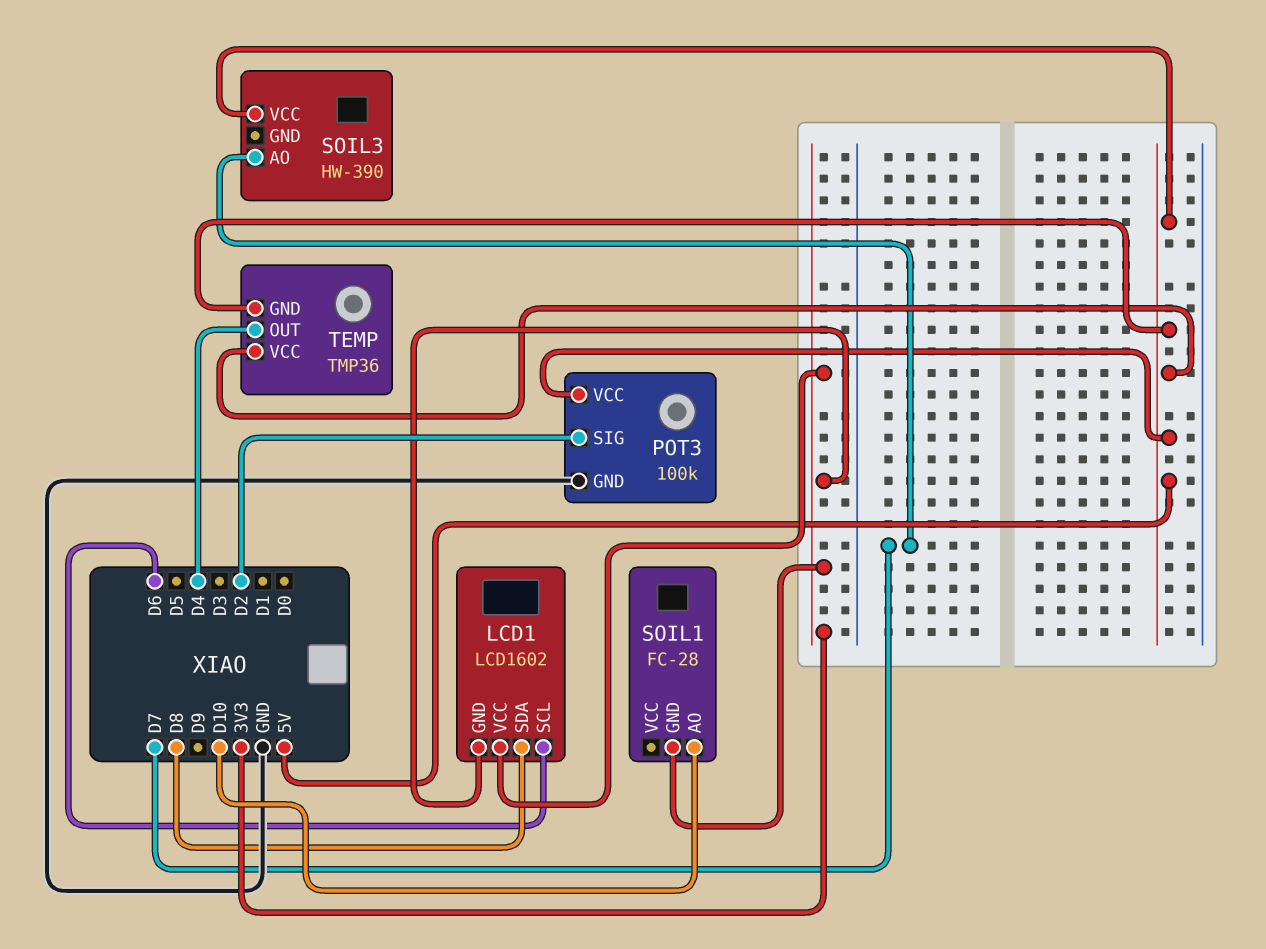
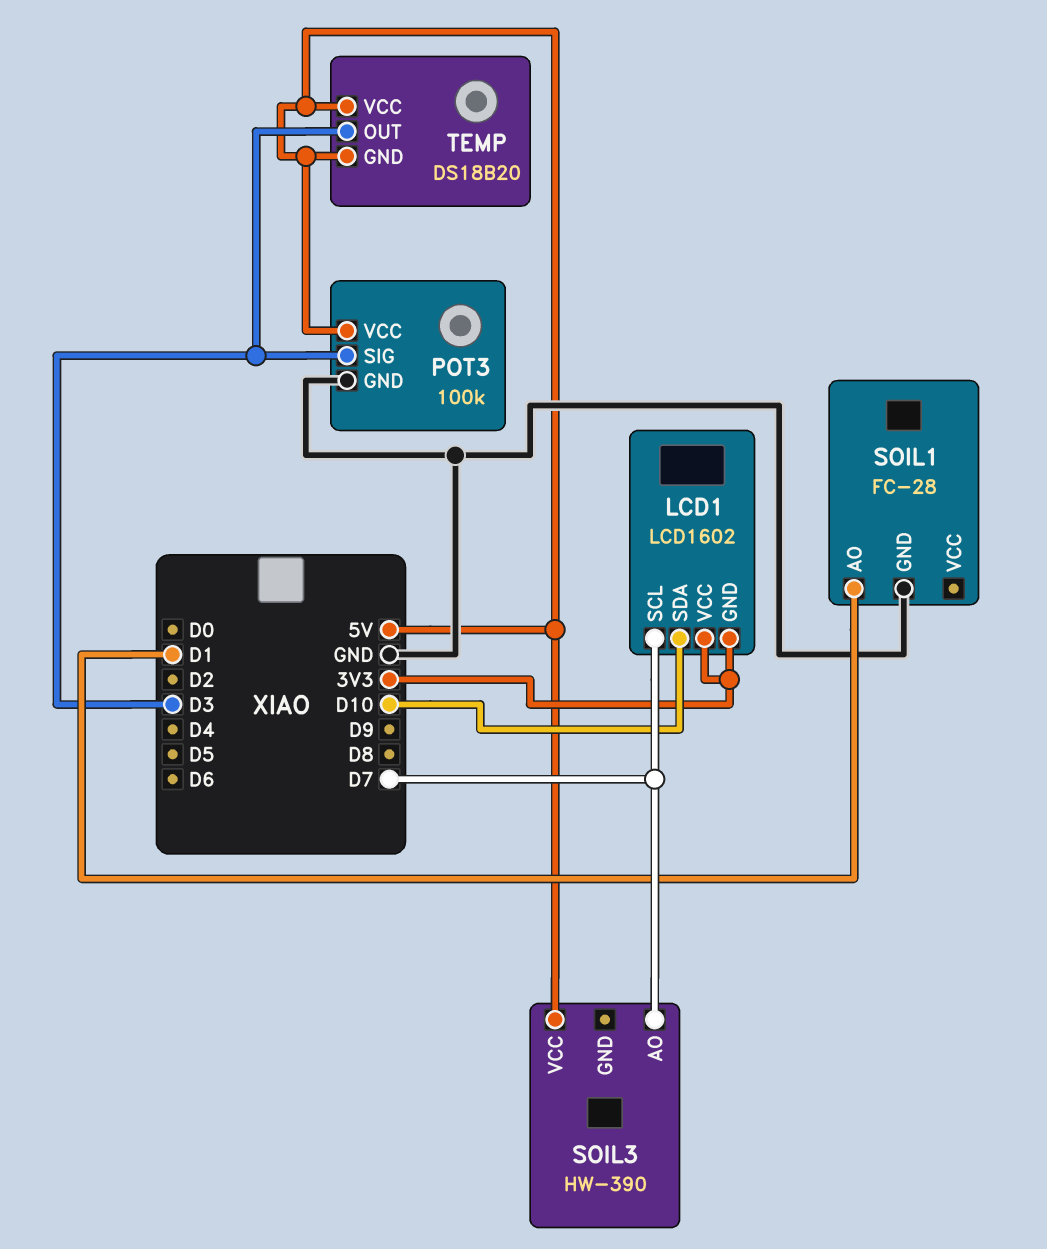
LCD1 pin SCL: D6 -> D7
LCD1 pin SDA: D8 -> D10
POT3 pin SIG: D2 -> D3
SOIL1 pin AO: D10 -> D1
SOIL1 pin GND: 3V3 -> GND
TEMP: TMP36 -> DS18B20
TEMP pin OUT: D4 -> D3

